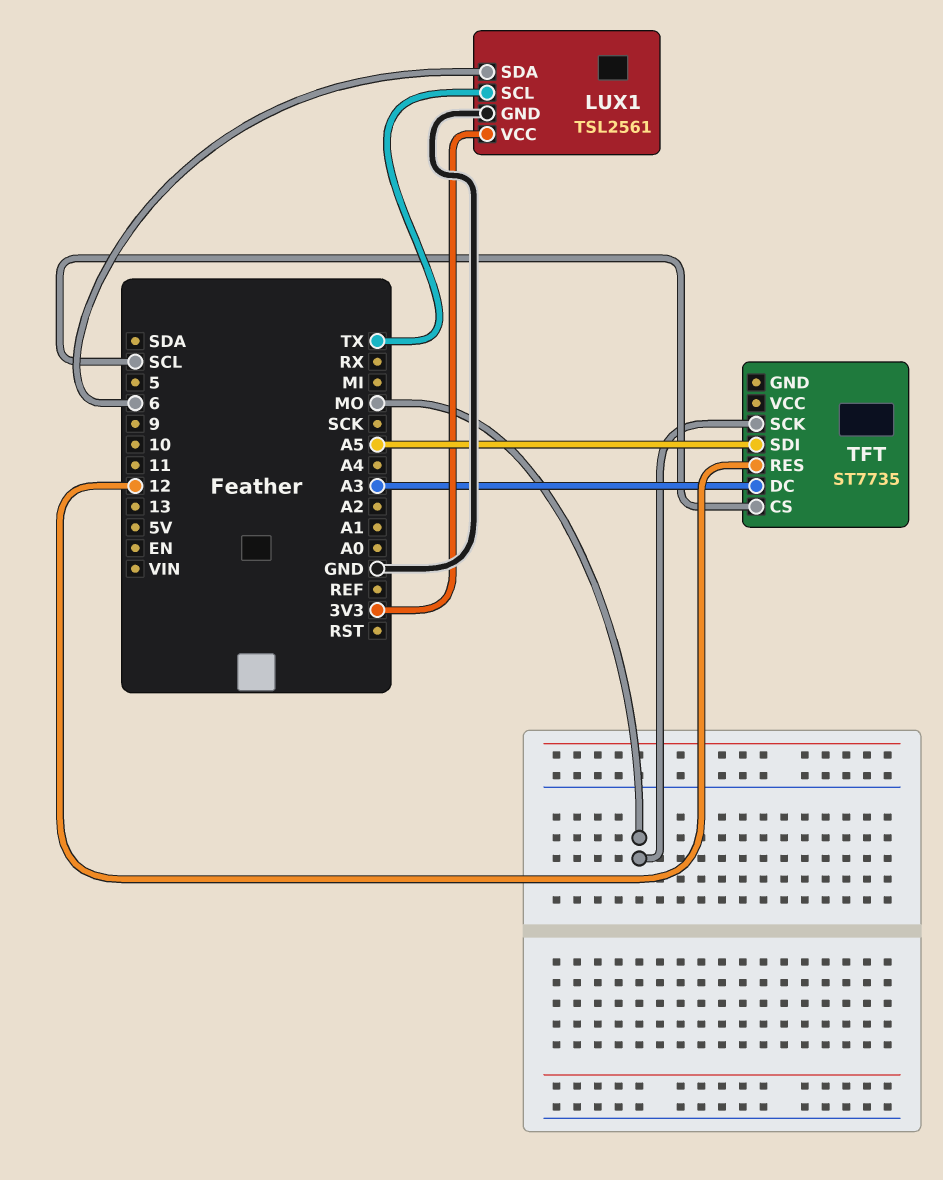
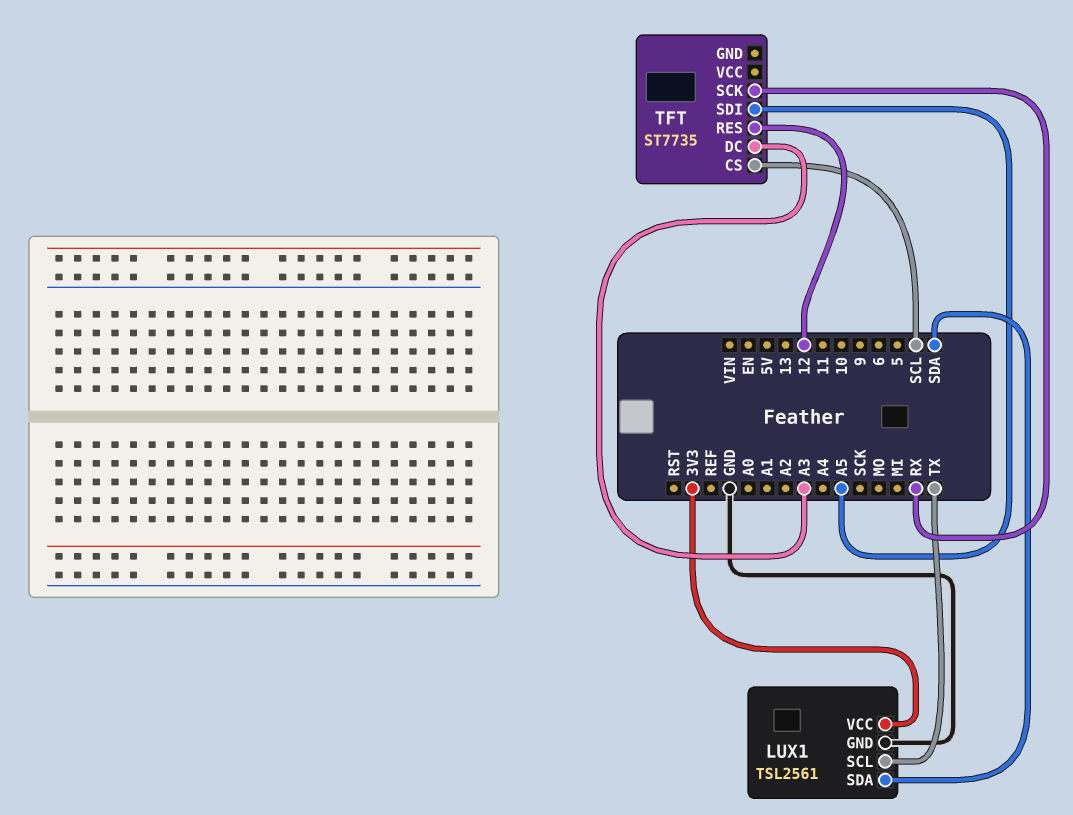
LUX1 pin SDA: 6 -> SDA
TFT pin SCK: MO -> RX

